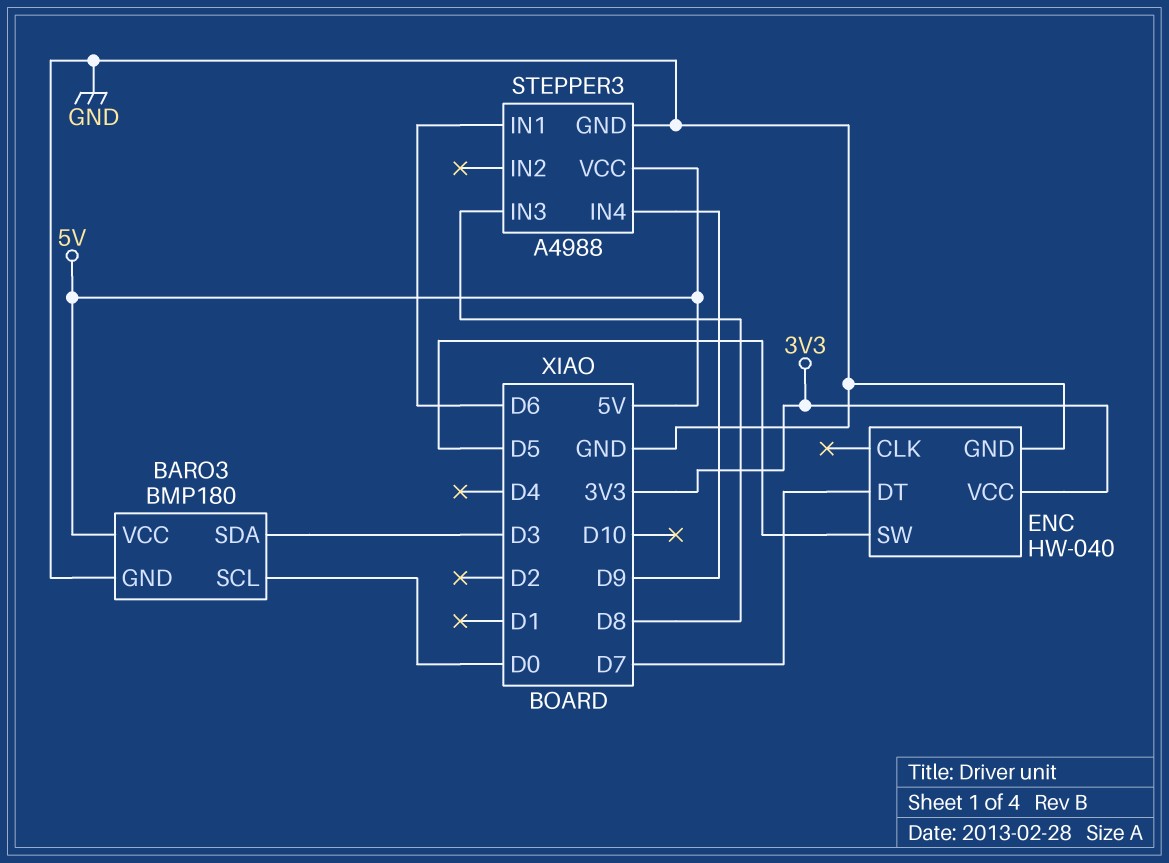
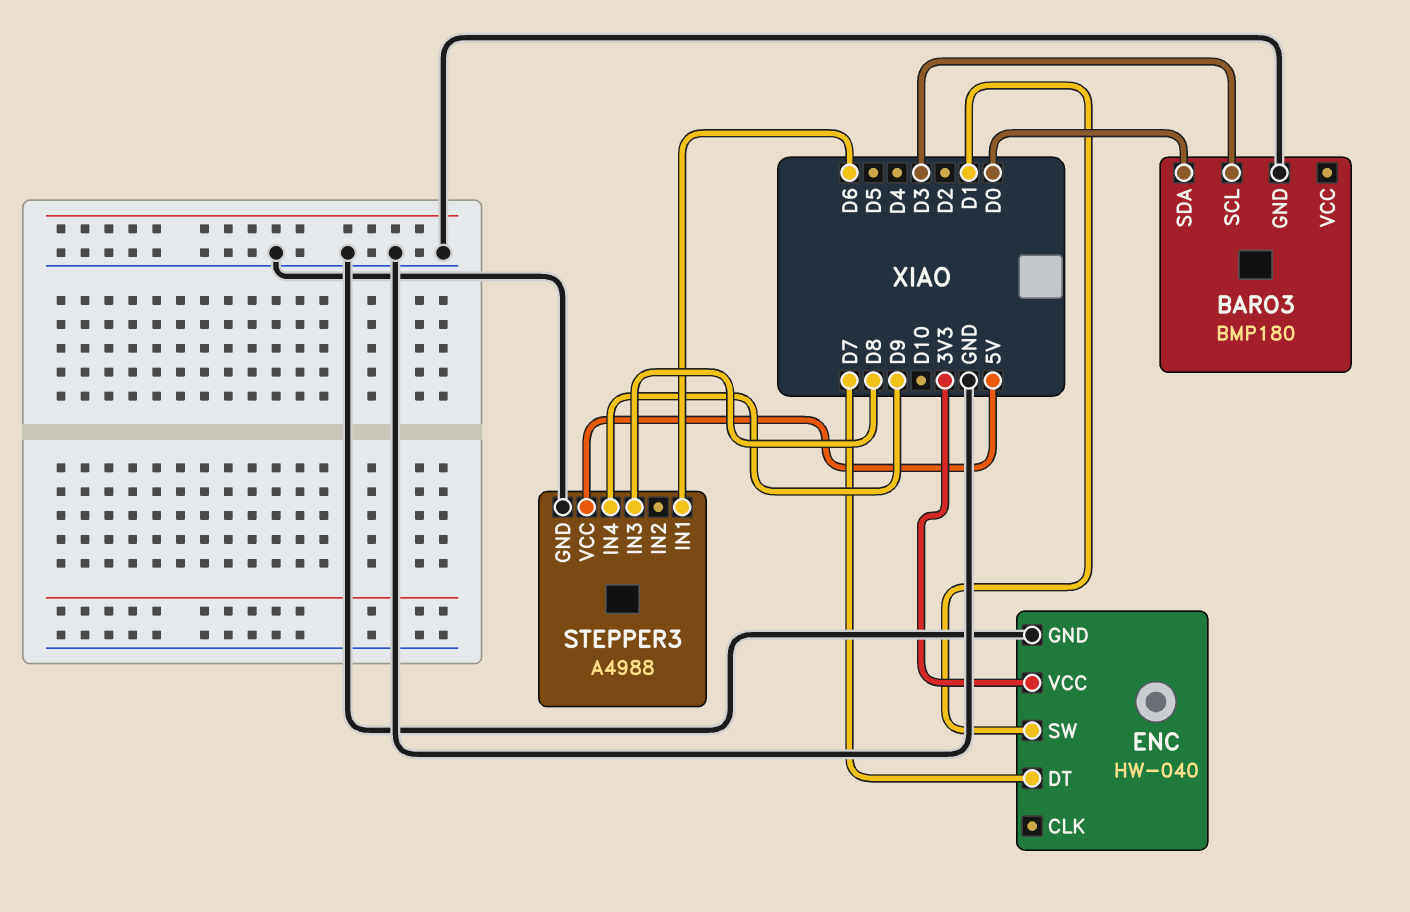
BARO3 pin SCL: D0 -> D3
BARO3 pin SDA: D3 -> D0
BARO3 pin VCC: 5V -> none
ENC pin SW: D5 -> D1

